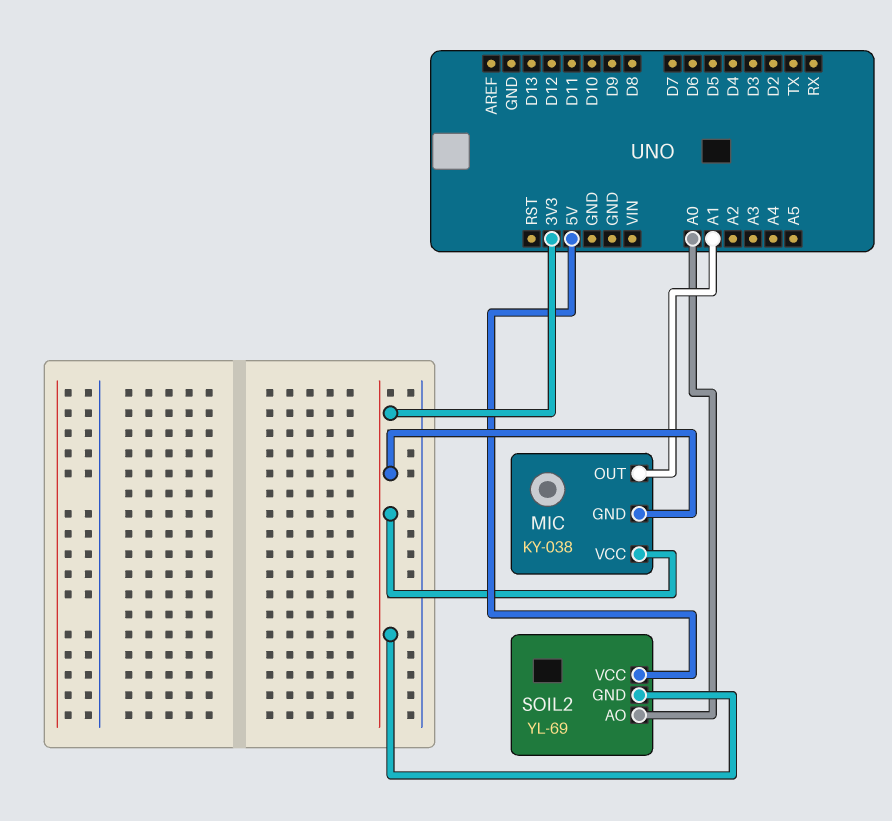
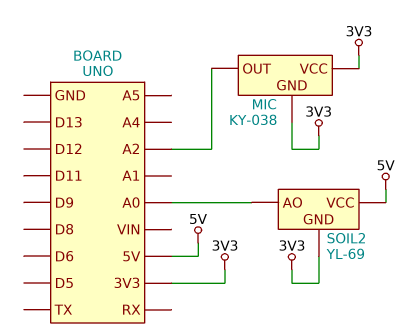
MIC pin OUT: A1 -> A2

